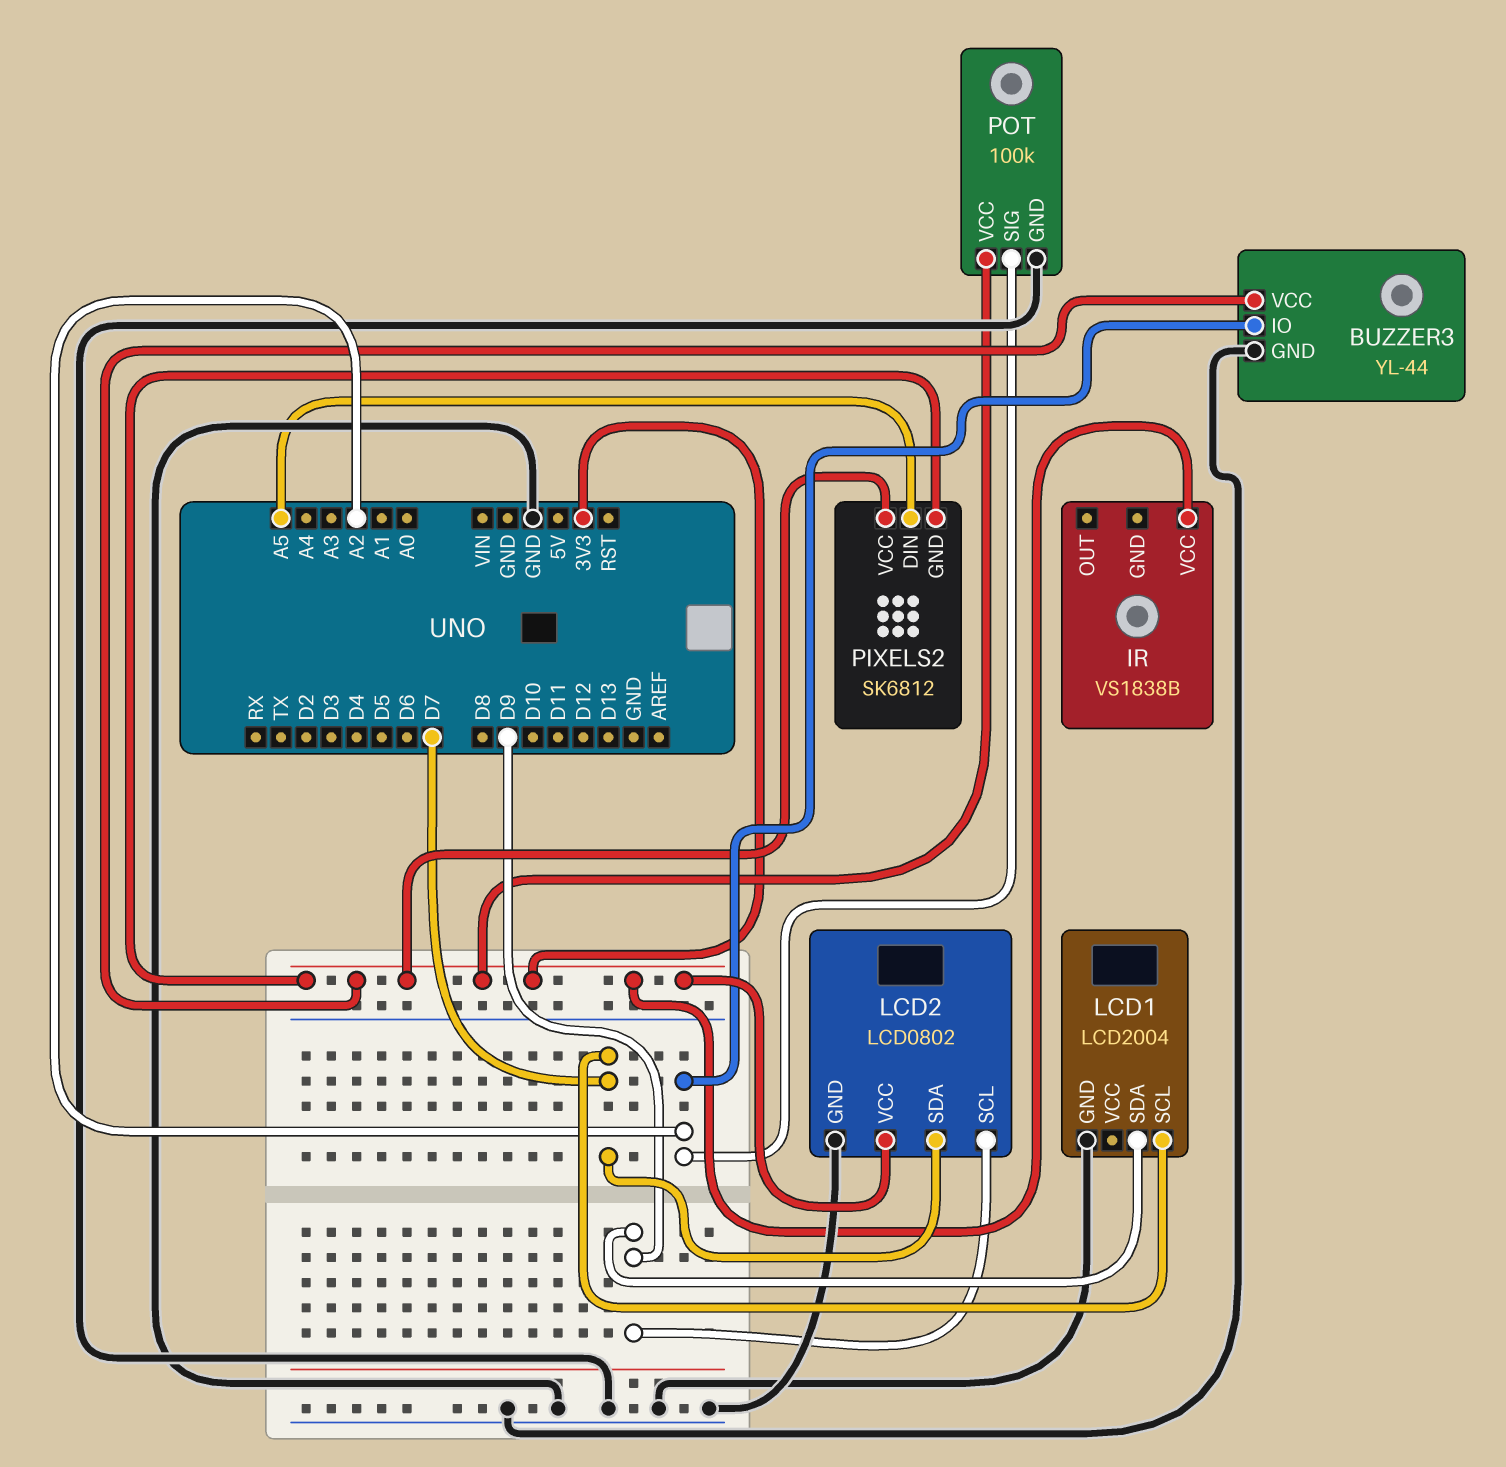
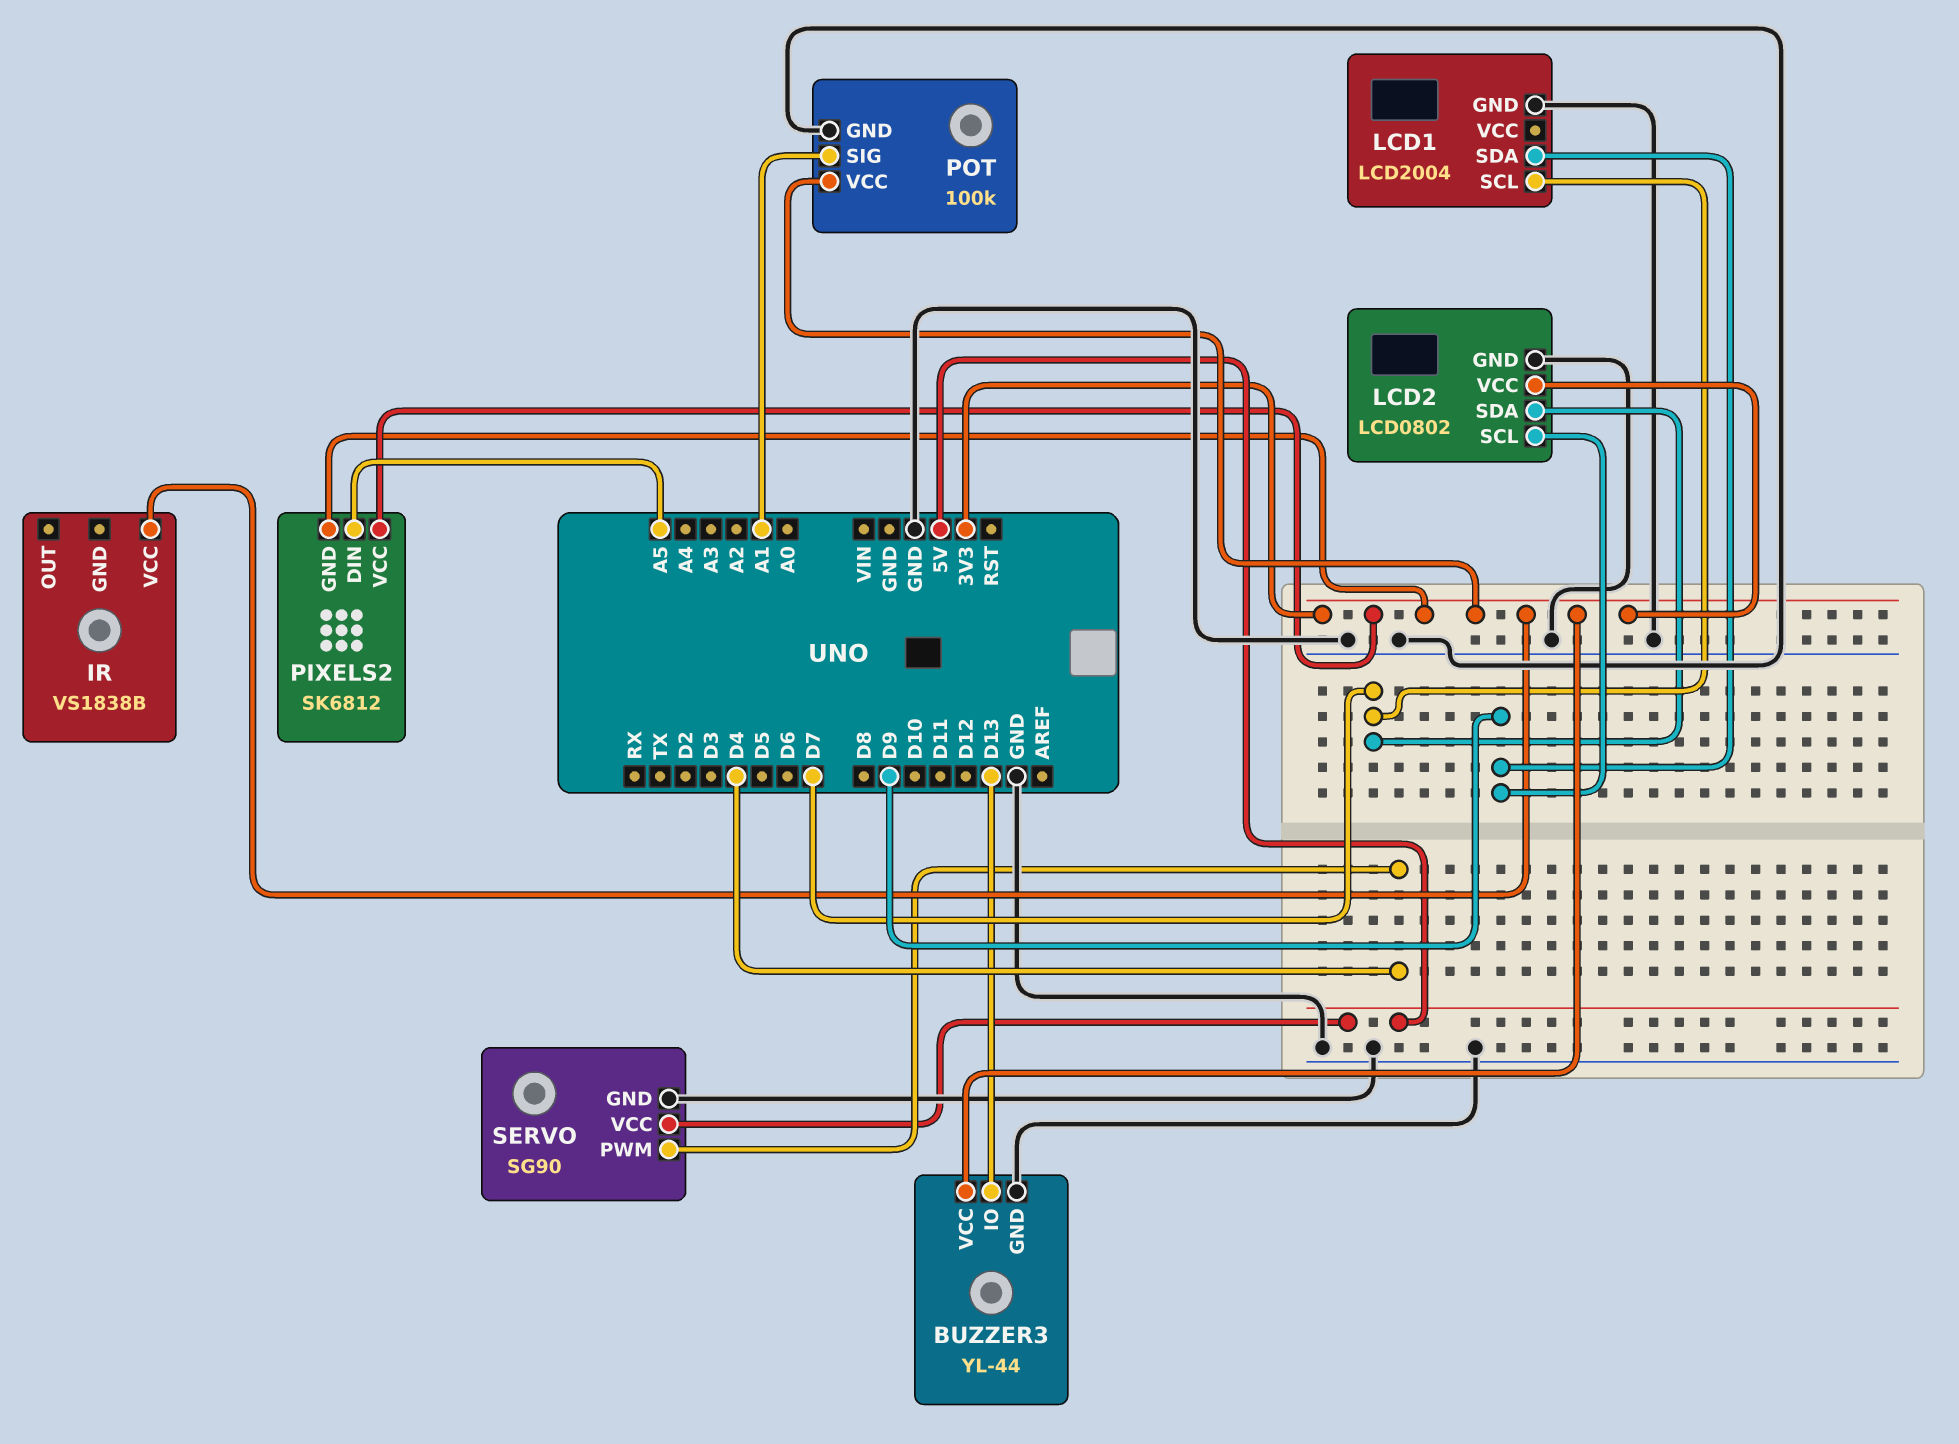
BUZZER3 pin IO: A2 -> D13
POT pin SIG: A2 -> A1
SERVO: none -> SG90
SERVO pin GND: none -> GND
SERVO pin PWM: none -> D4
SERVO pin VCC: none -> 5V

